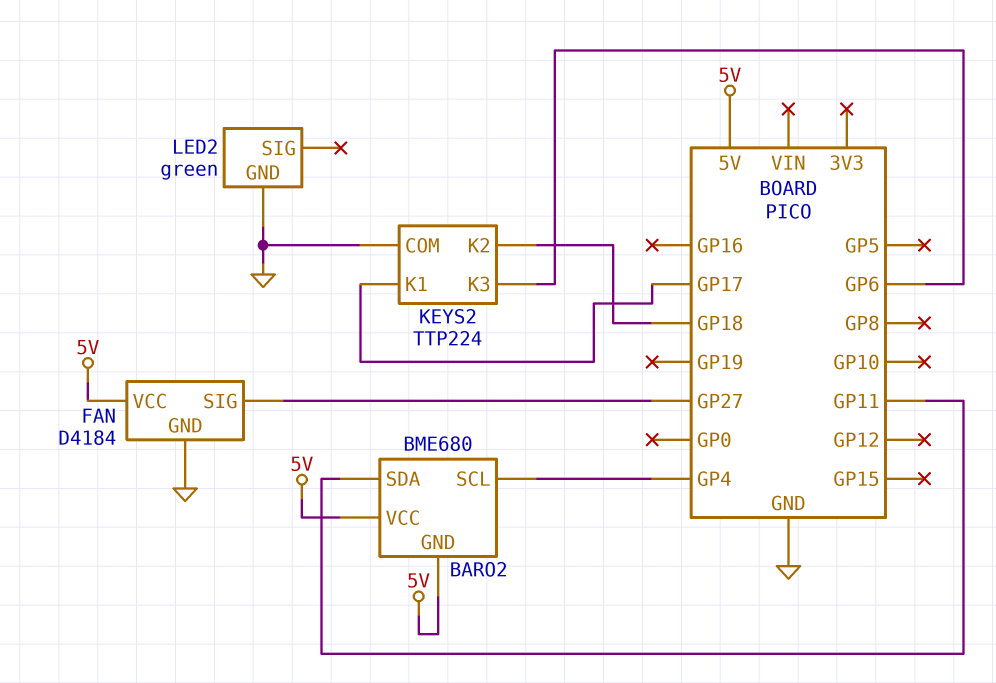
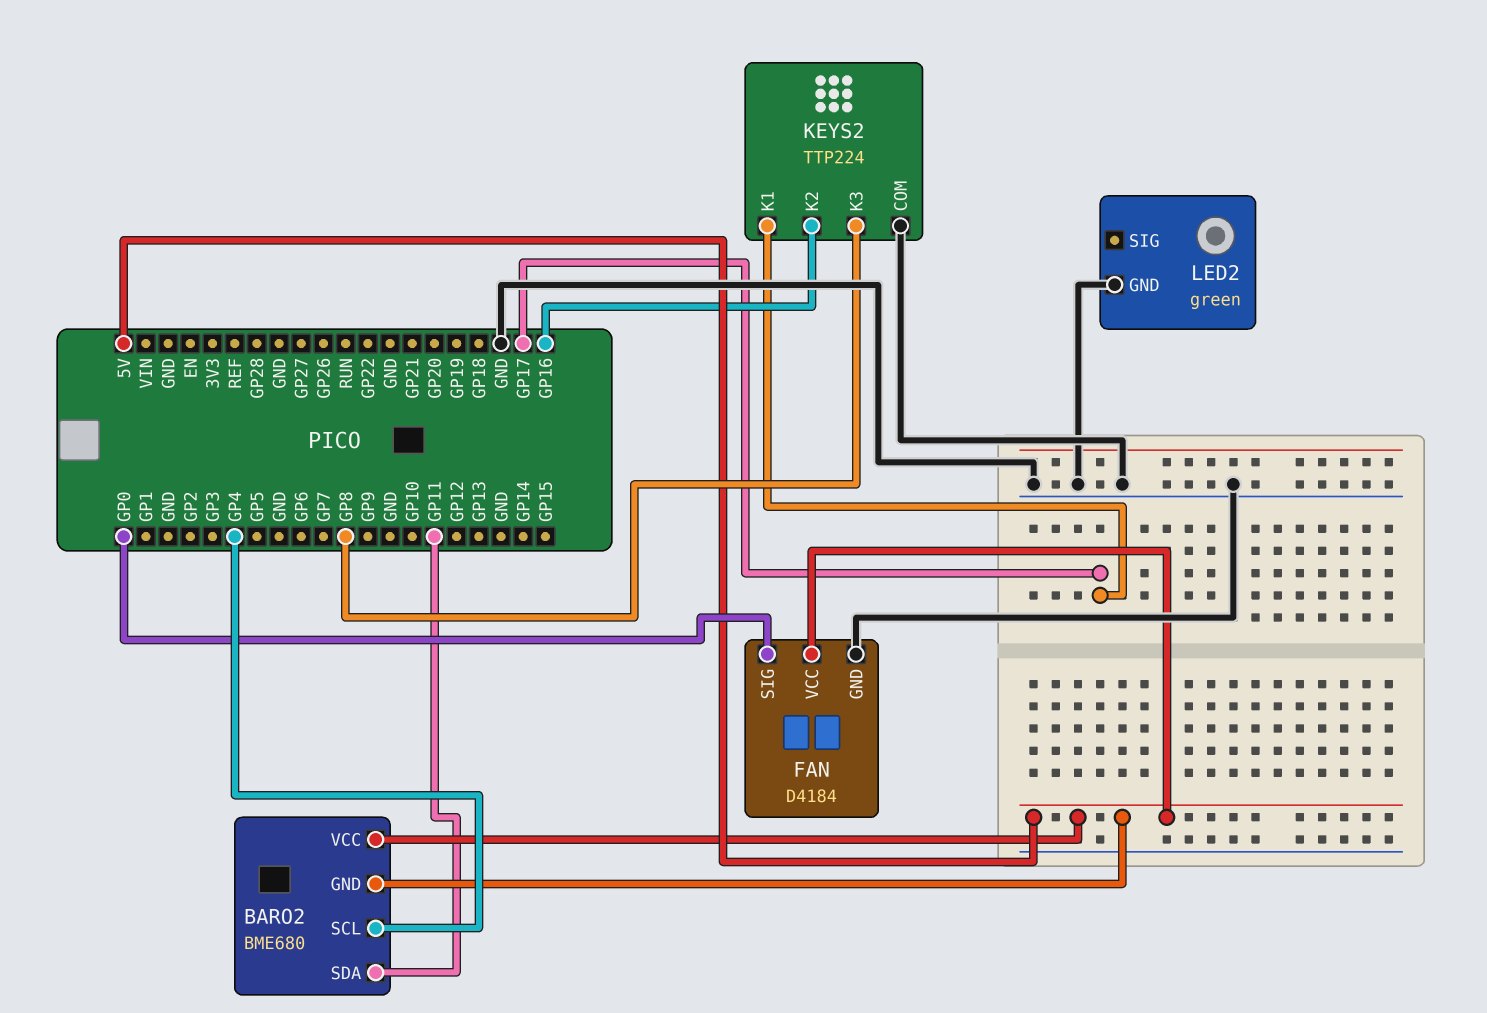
FAN pin SIG: GP27 -> GP0
KEYS2 pin K2: GP18 -> GP16
KEYS2 pin K3: GP6 -> GP8

